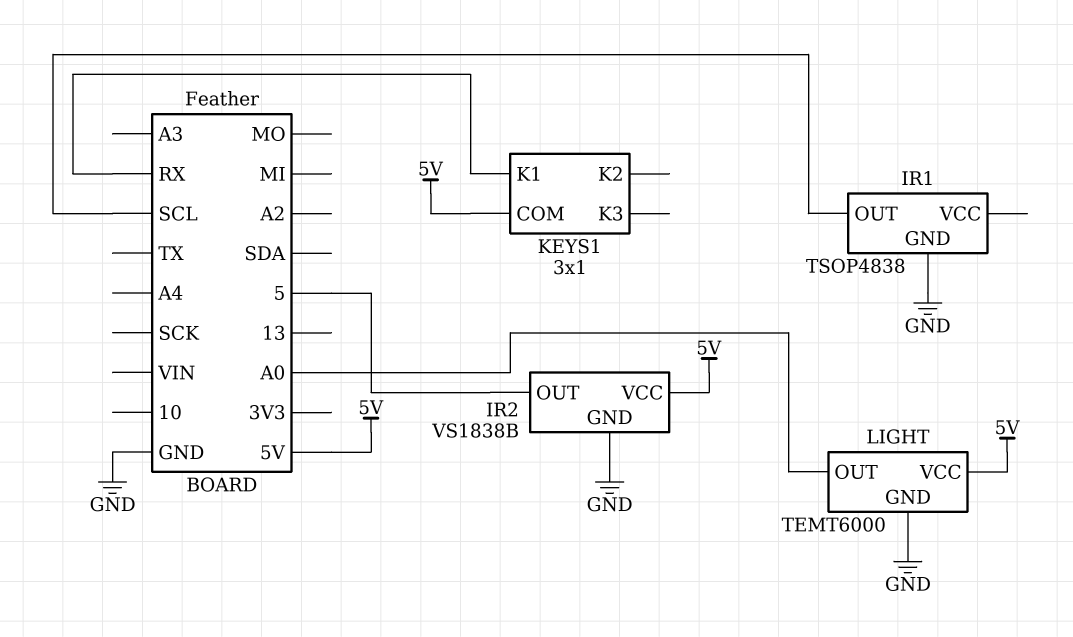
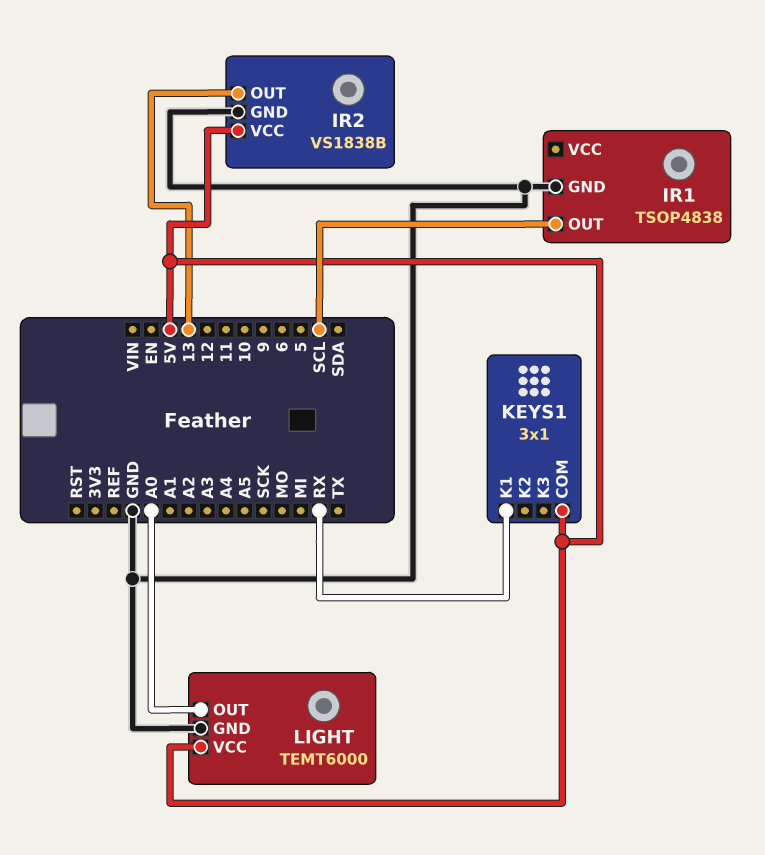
IR2 pin OUT: 5 -> 13

